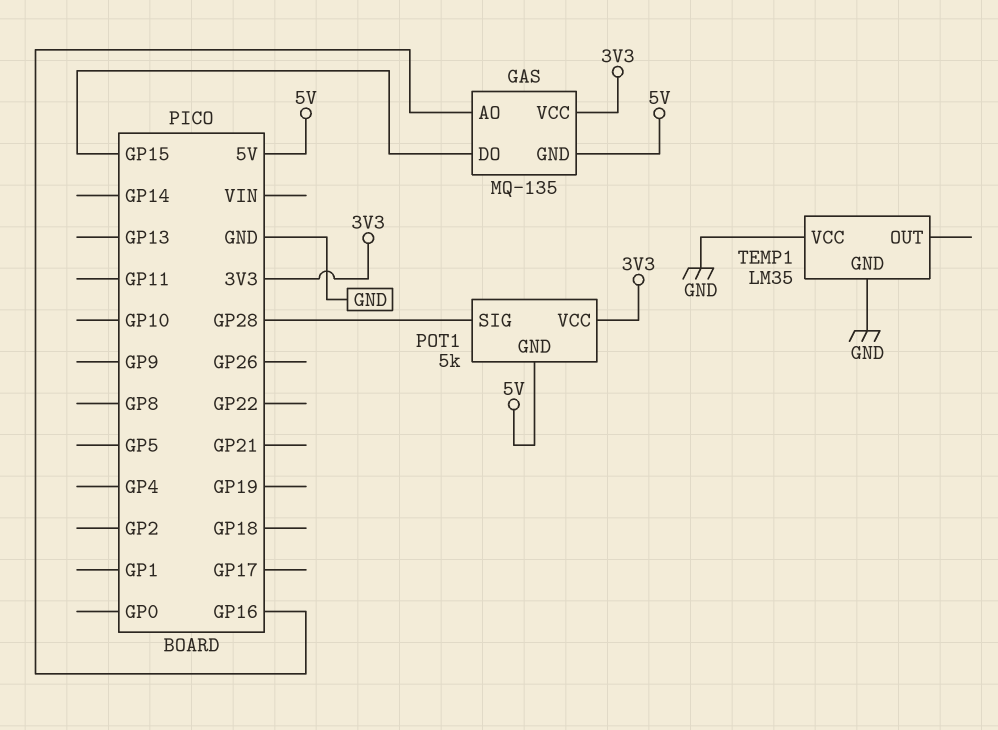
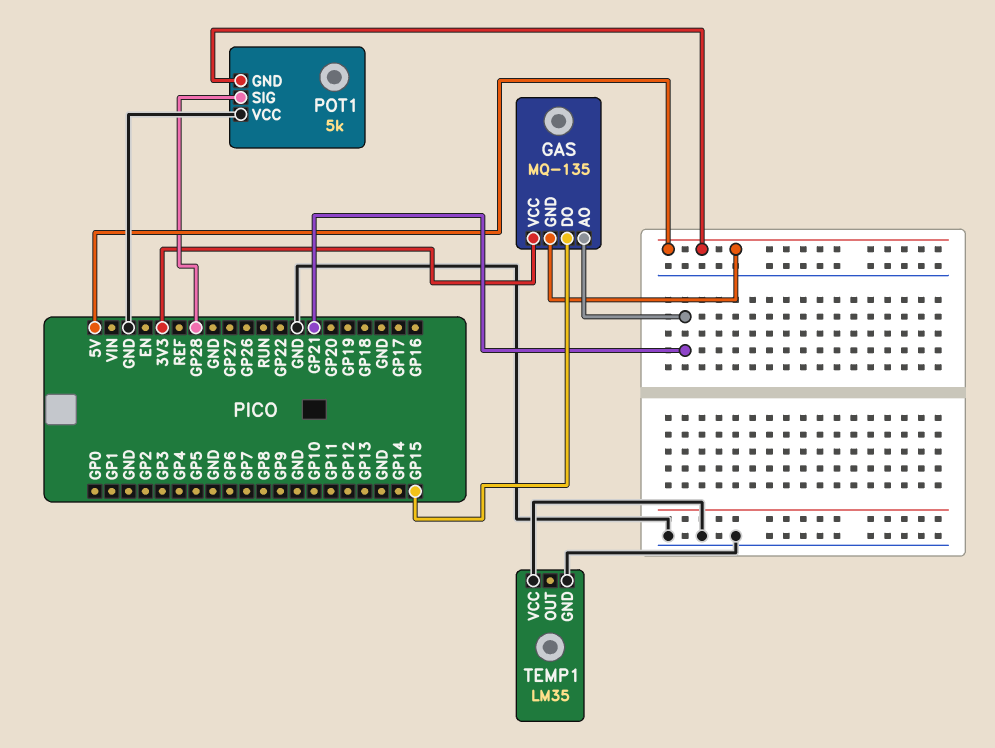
GAS pin AO: GP16 -> GP21
POT1 pin VCC: 3V3 -> GND

